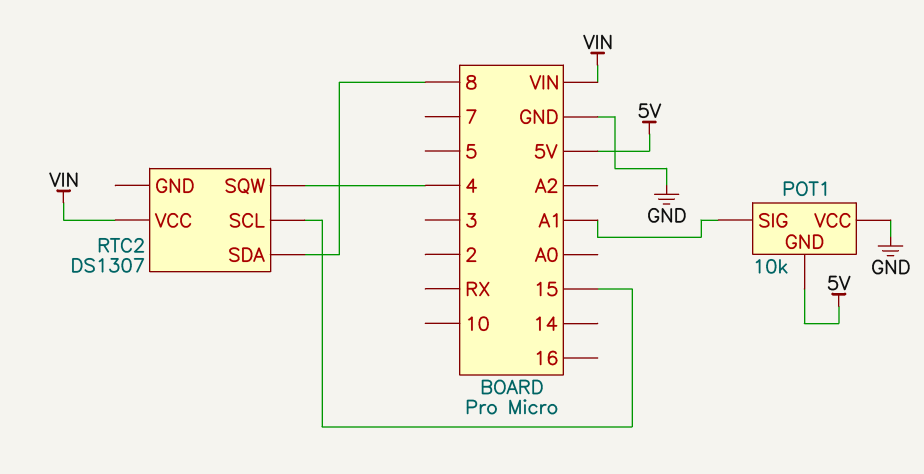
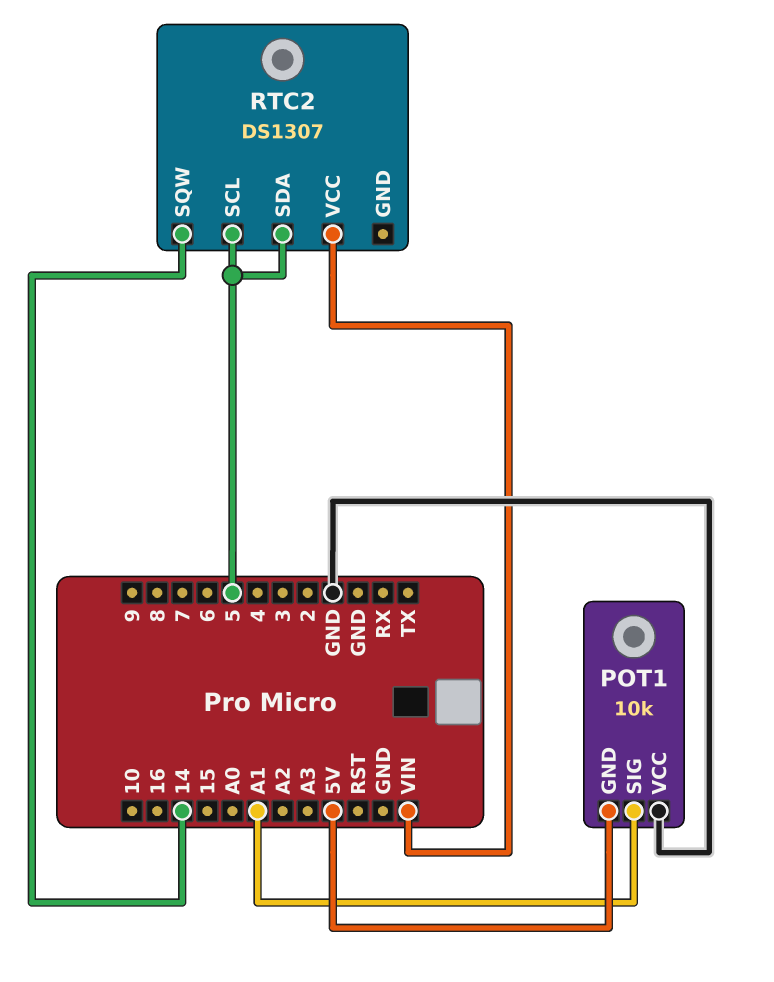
RTC2 pin SCL: 15 -> 5
RTC2 pin SDA: 8 -> 5
RTC2 pin SQW: 4 -> 14

